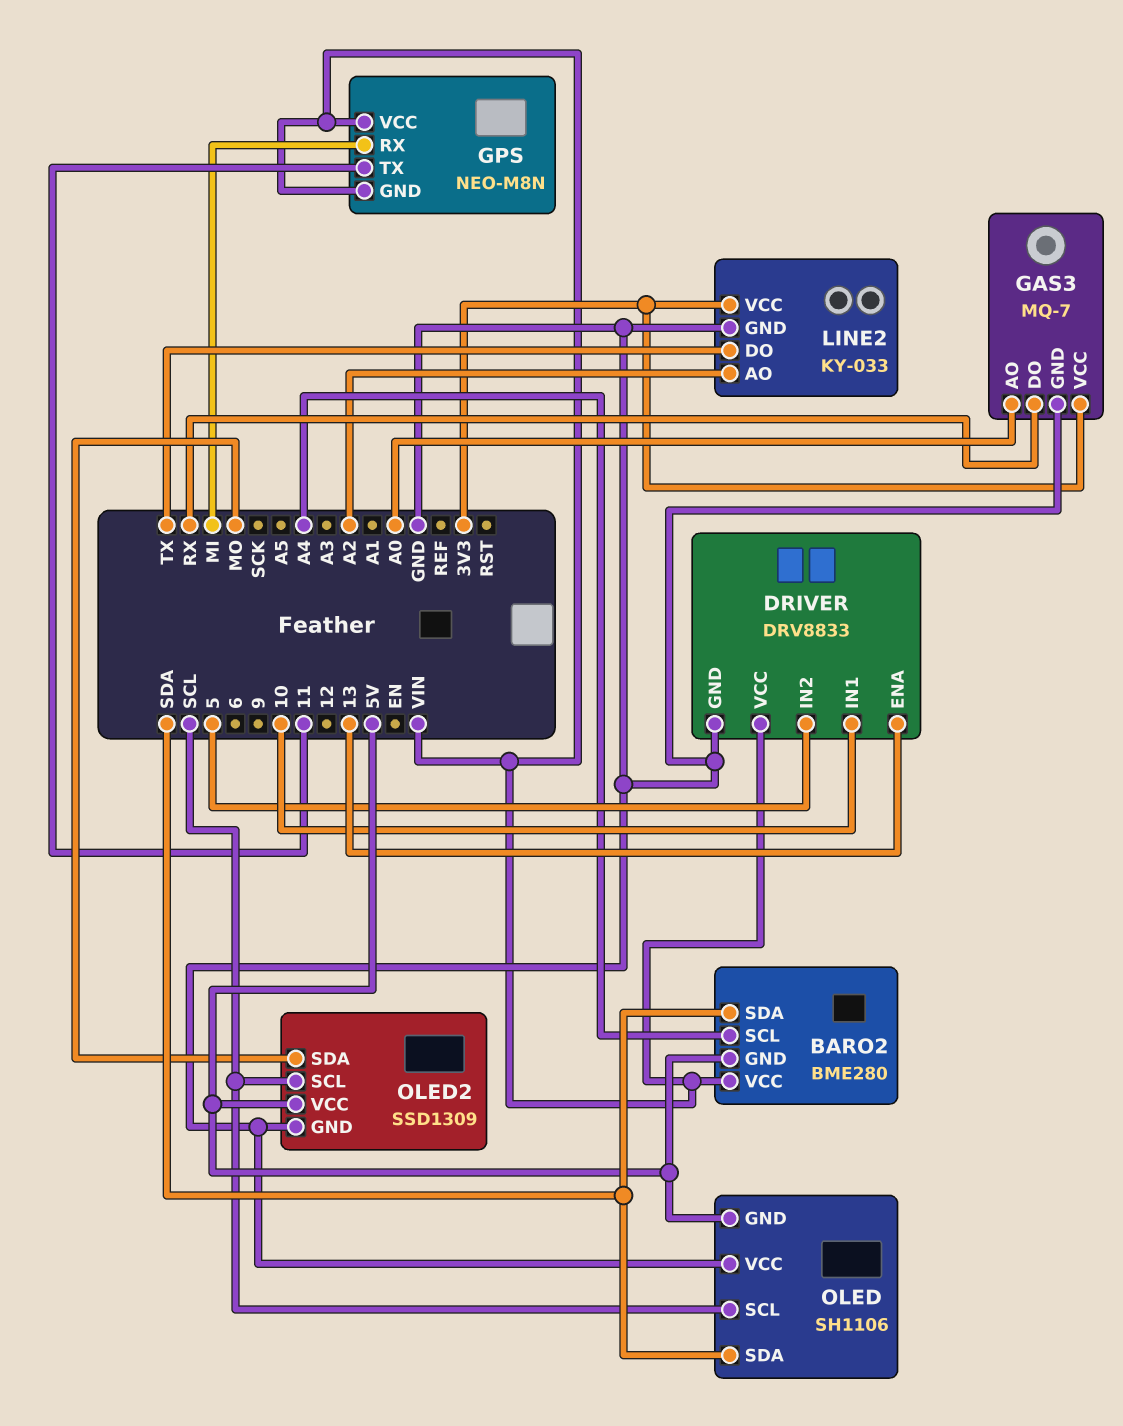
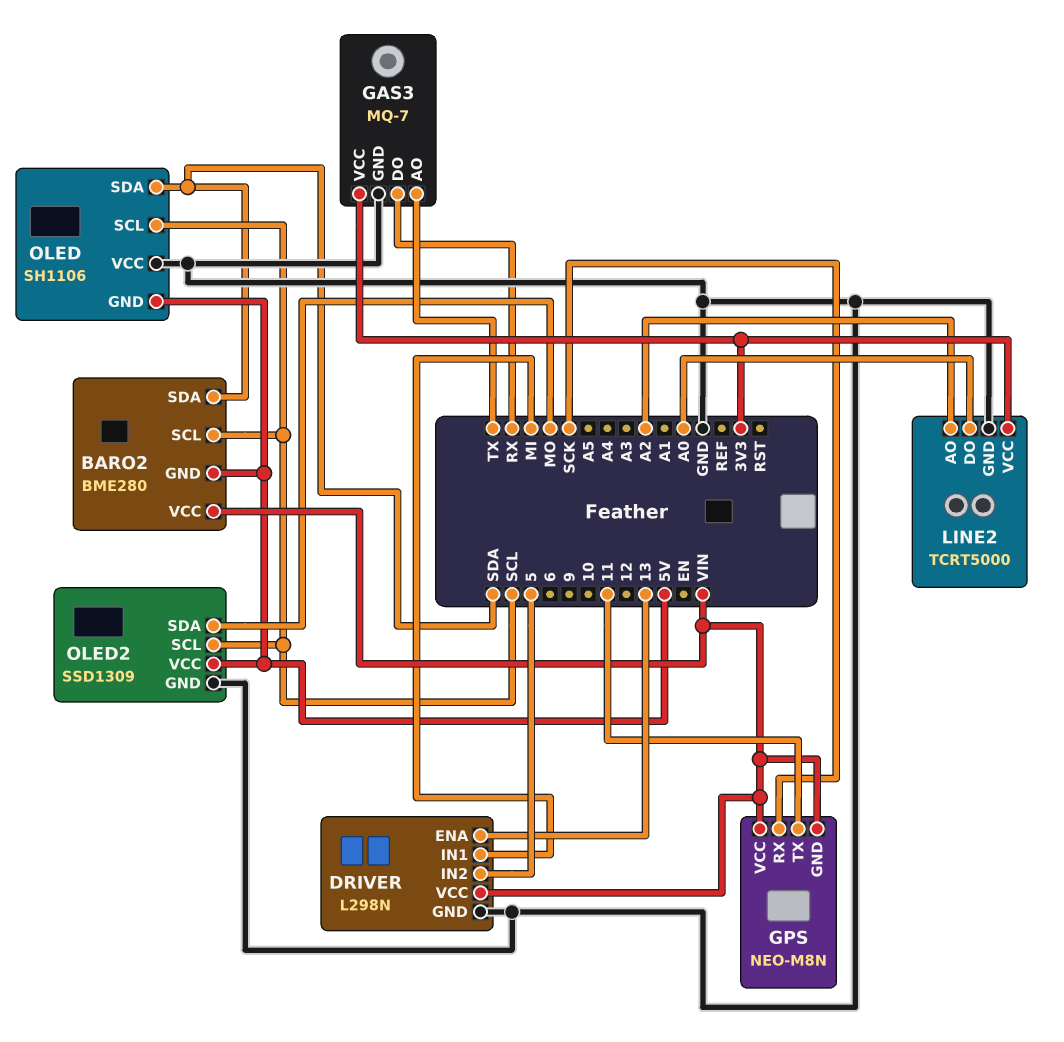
BARO2 pin SCL: A4 -> SCL
DRIVER: DRV8833 -> L298N
DRIVER pin IN1: 10 -> MI
GAS3 pin AO: A0 -> TX
GPS pin RX: MI -> SCK
LINE2: KY-033 -> TCRT5000
LINE2 pin DO: TX -> A0

